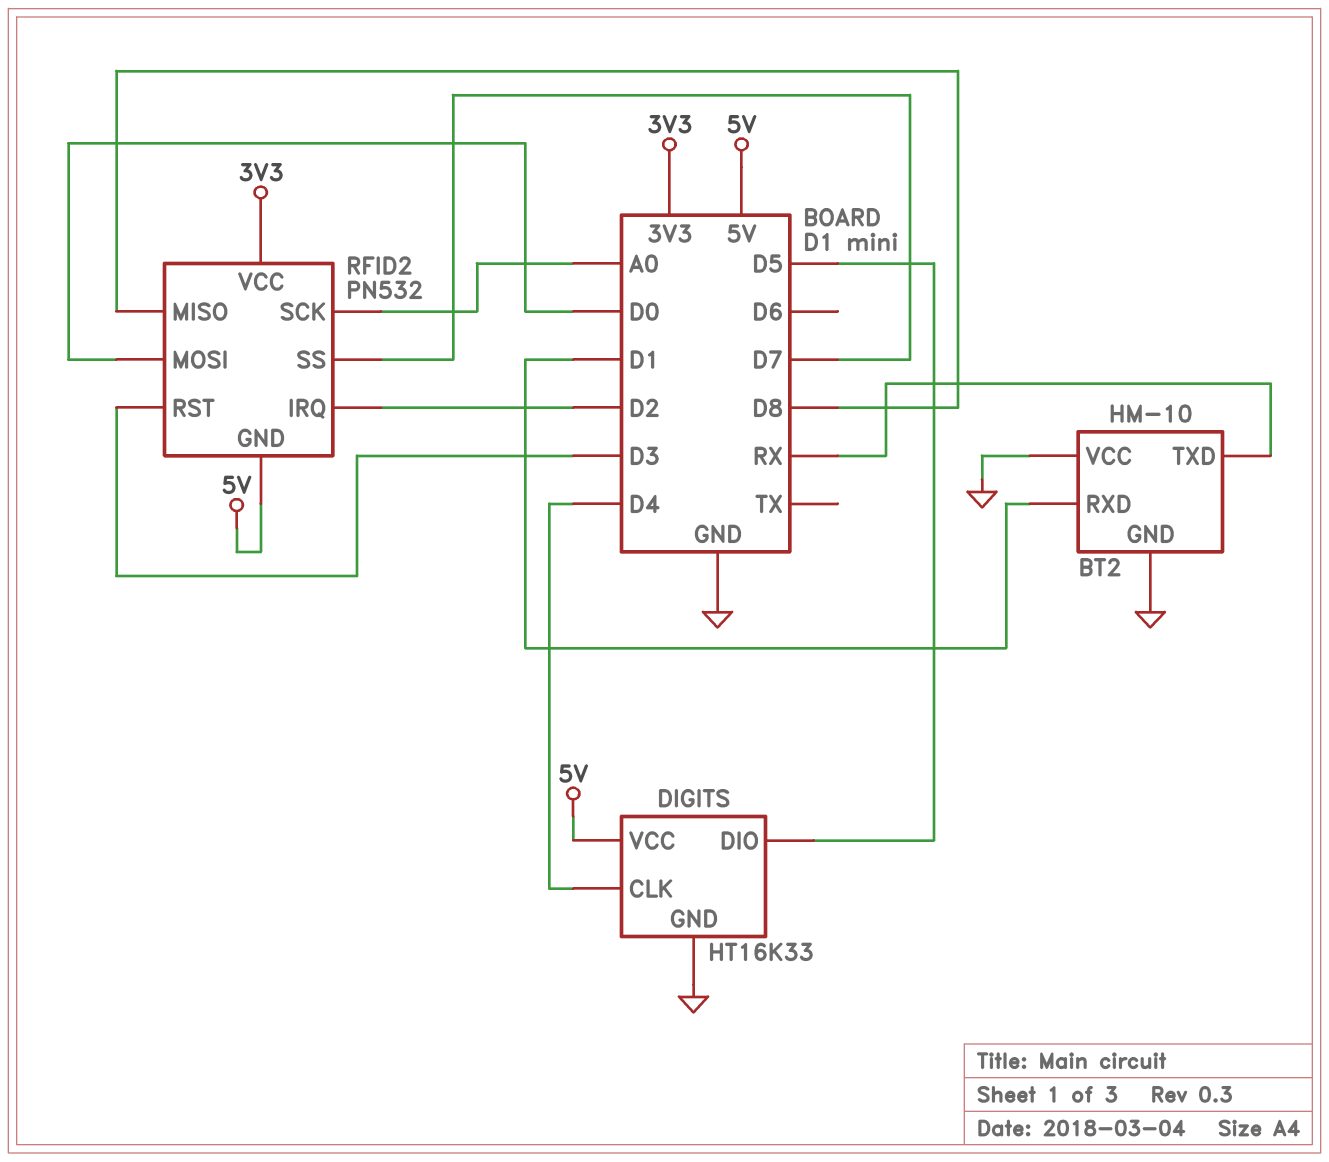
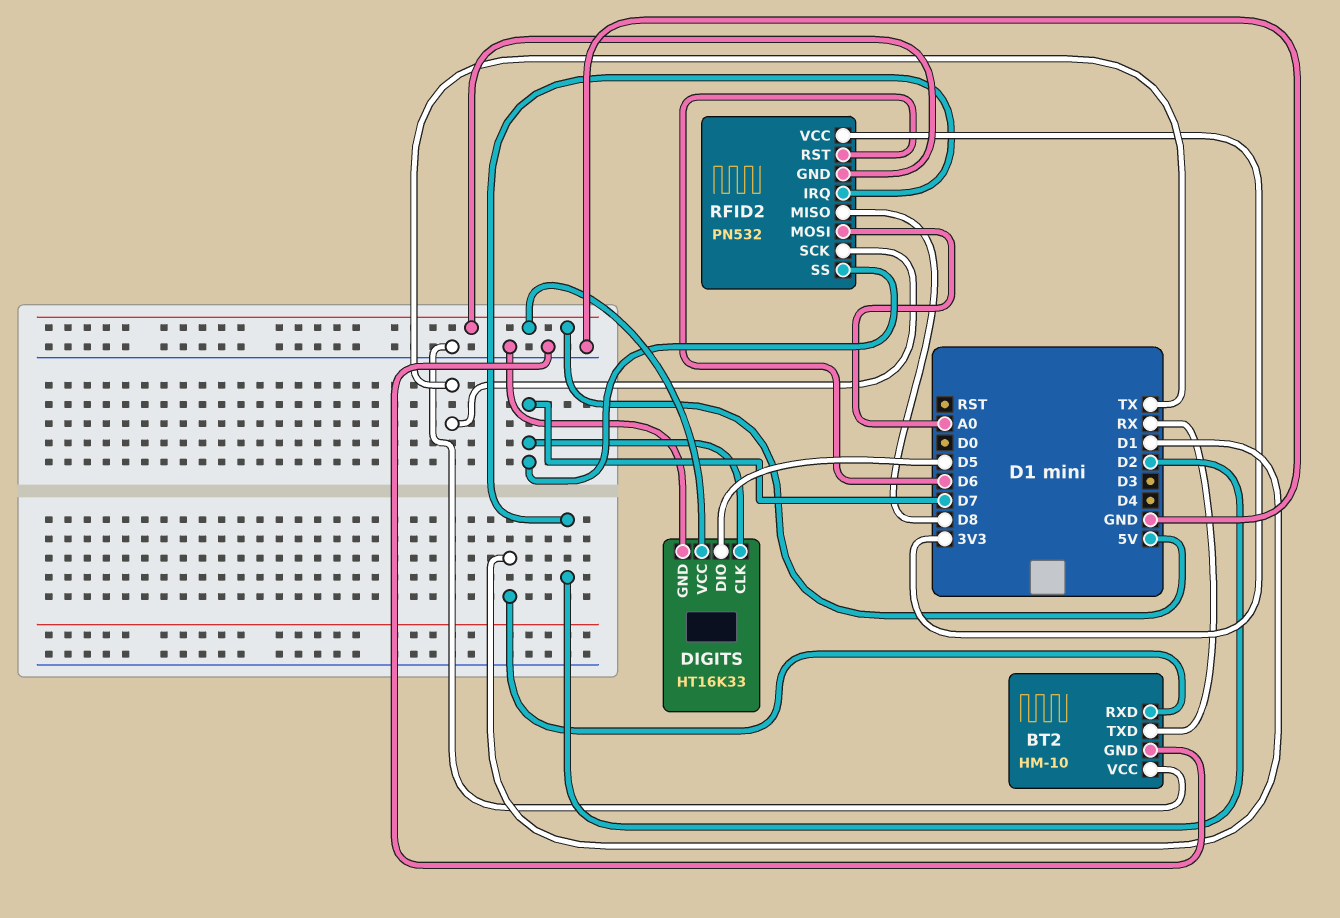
DIGITS pin CLK: D4 -> D7
RFID2 pin MOSI: D0 -> A0
RFID2 pin RST: D3 -> D6
RFID2 pin SCK: A0 -> TX

